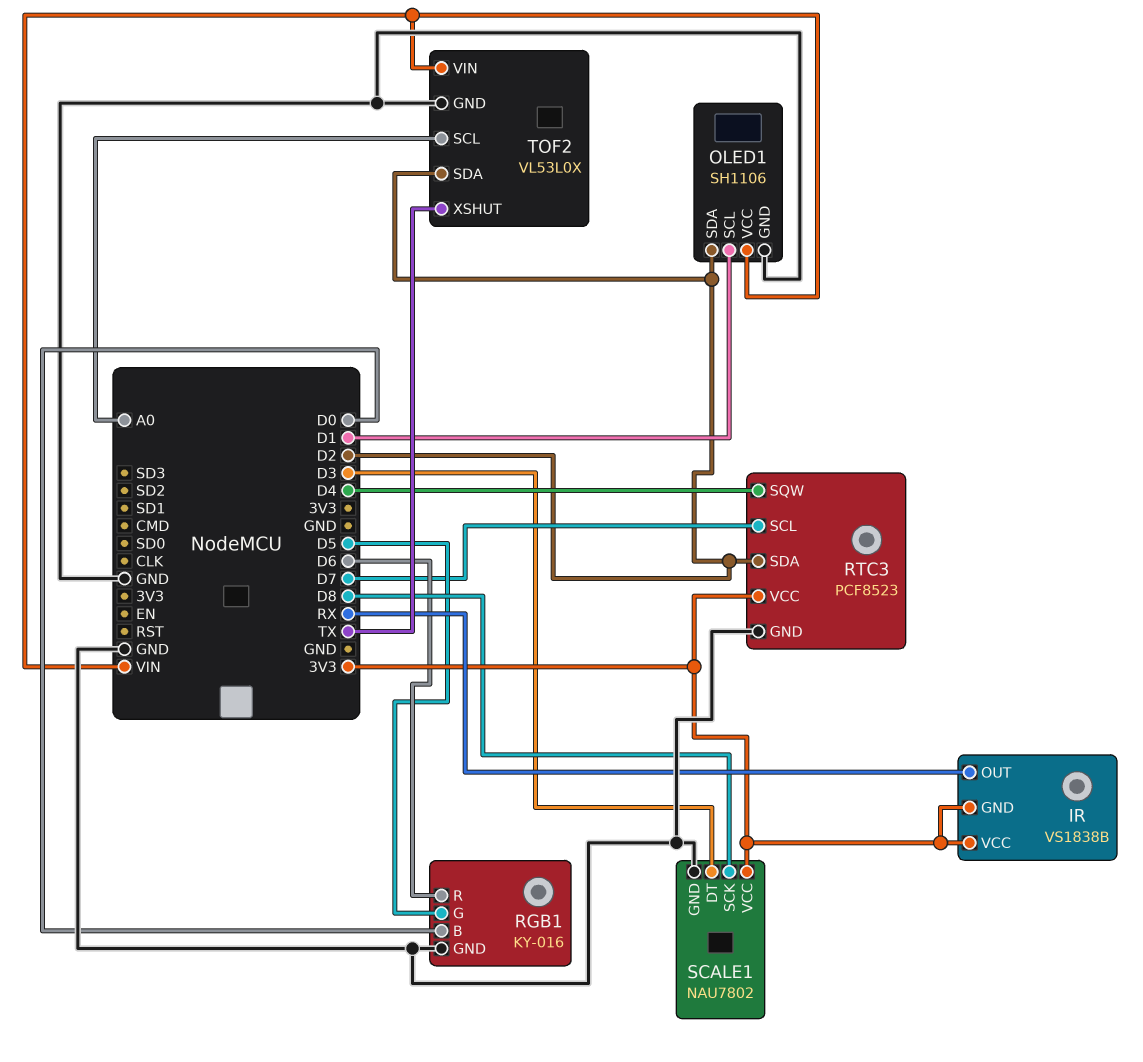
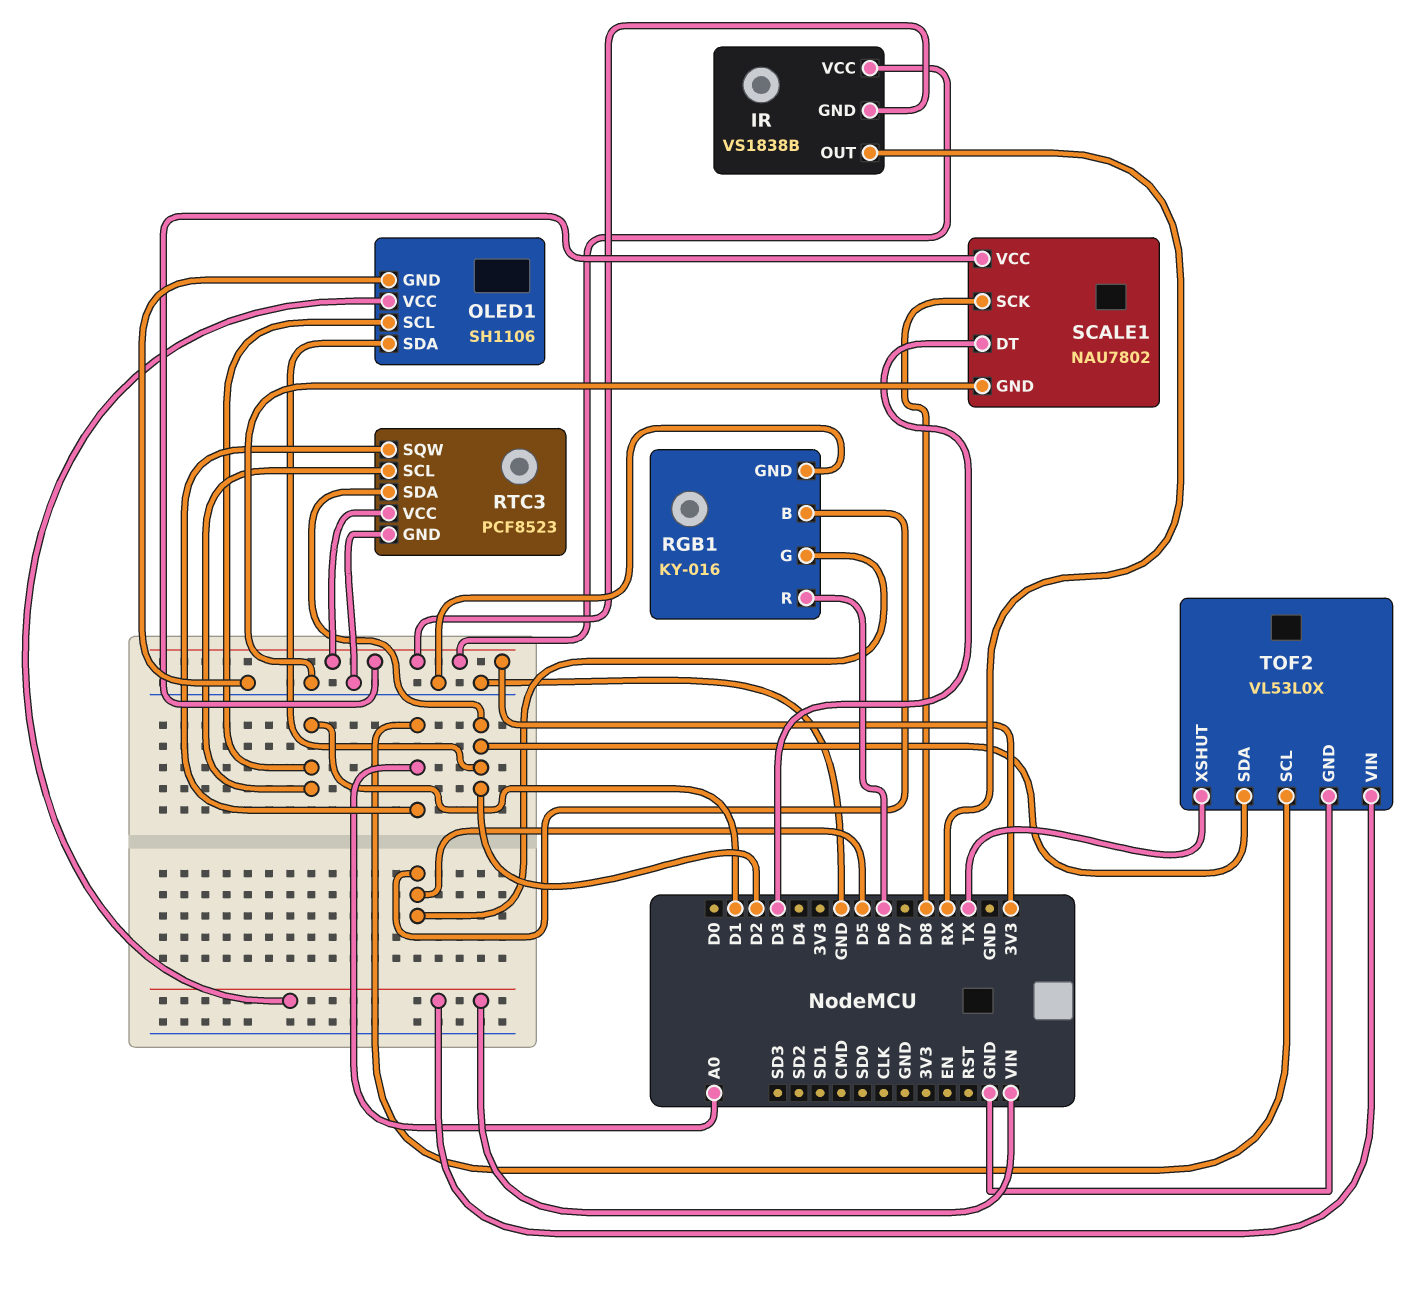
RGB1 pin B: D0 -> D5
RTC3 pin SCL: D7 -> D1
RTC3 pin SQW: D4 -> A0

